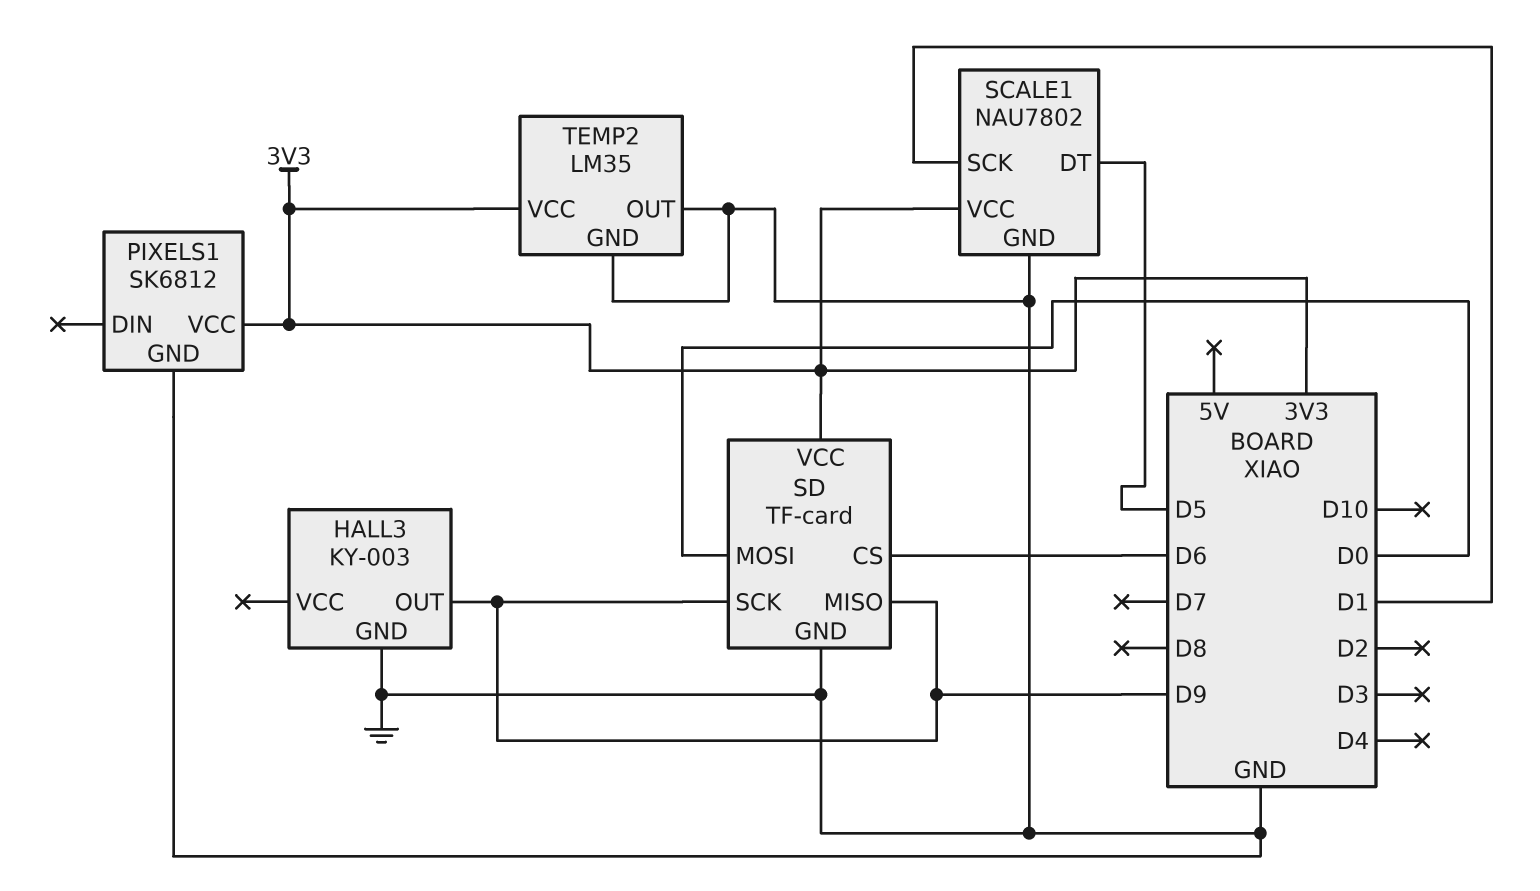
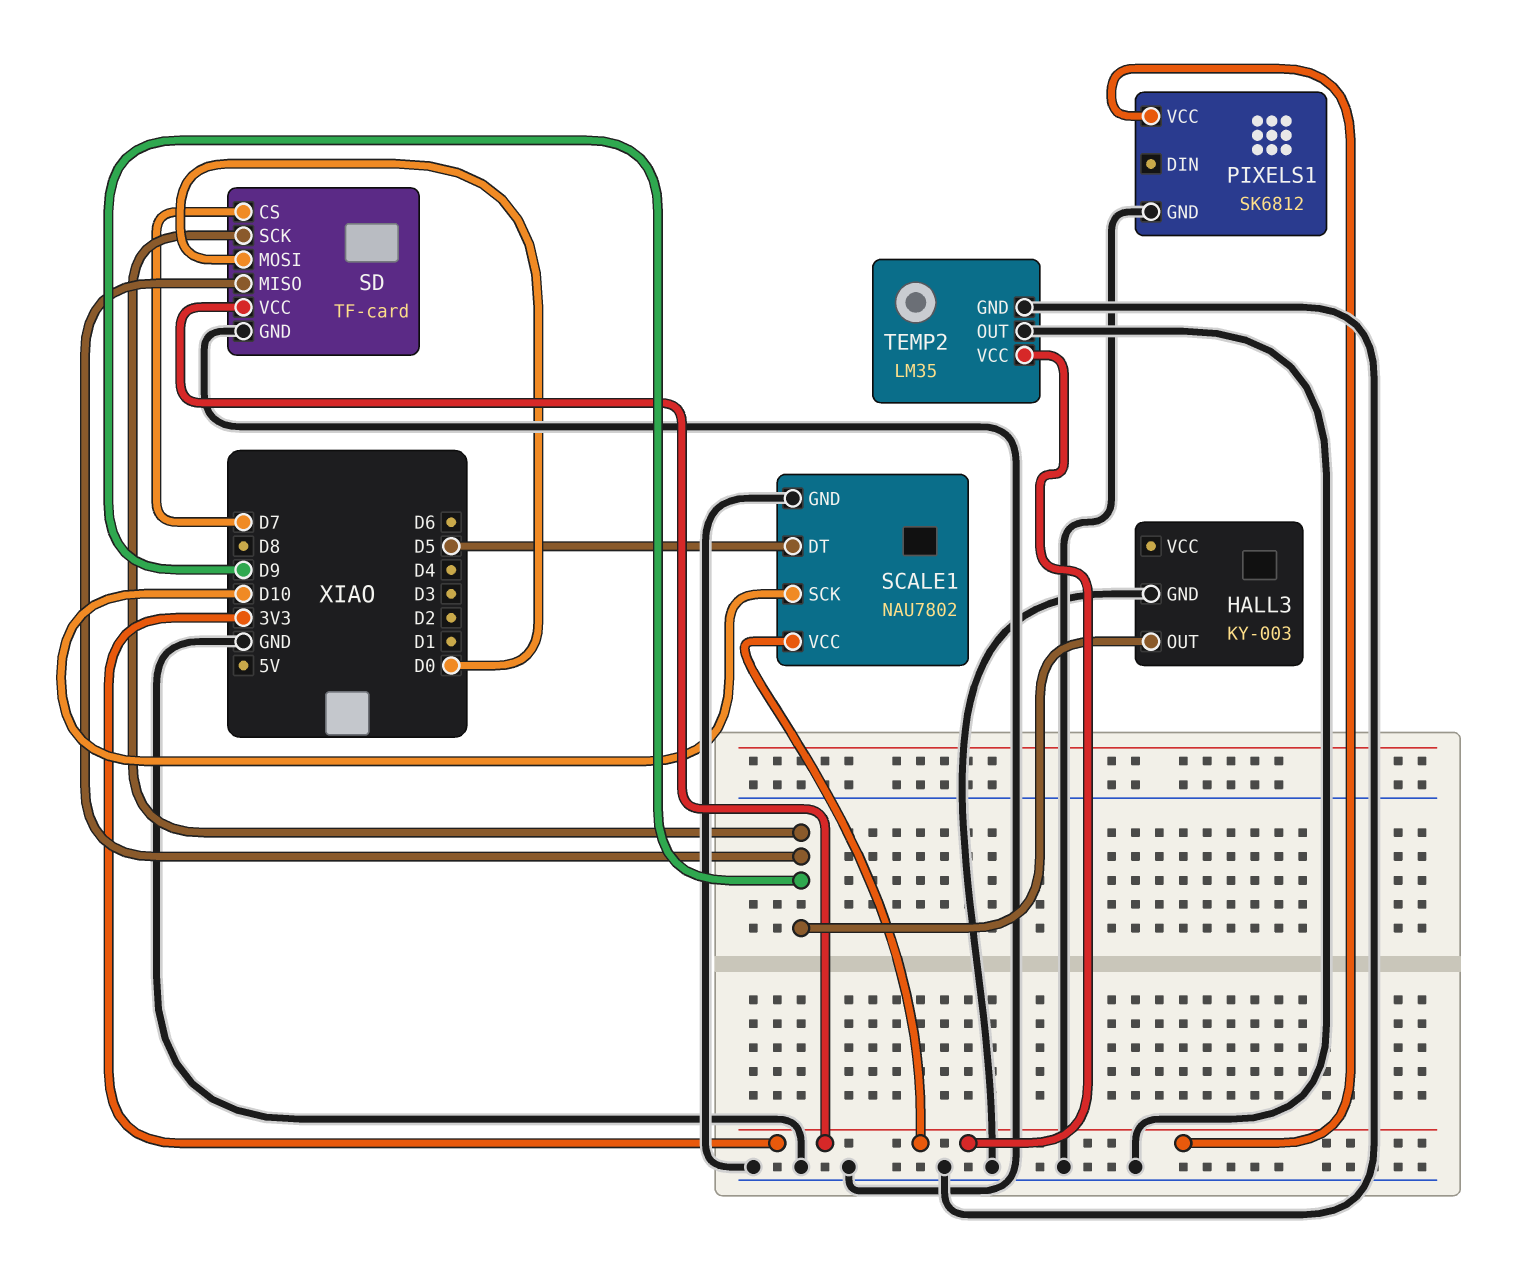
SCALE1 pin SCK: D1 -> D10
SD pin CS: D6 -> D7

